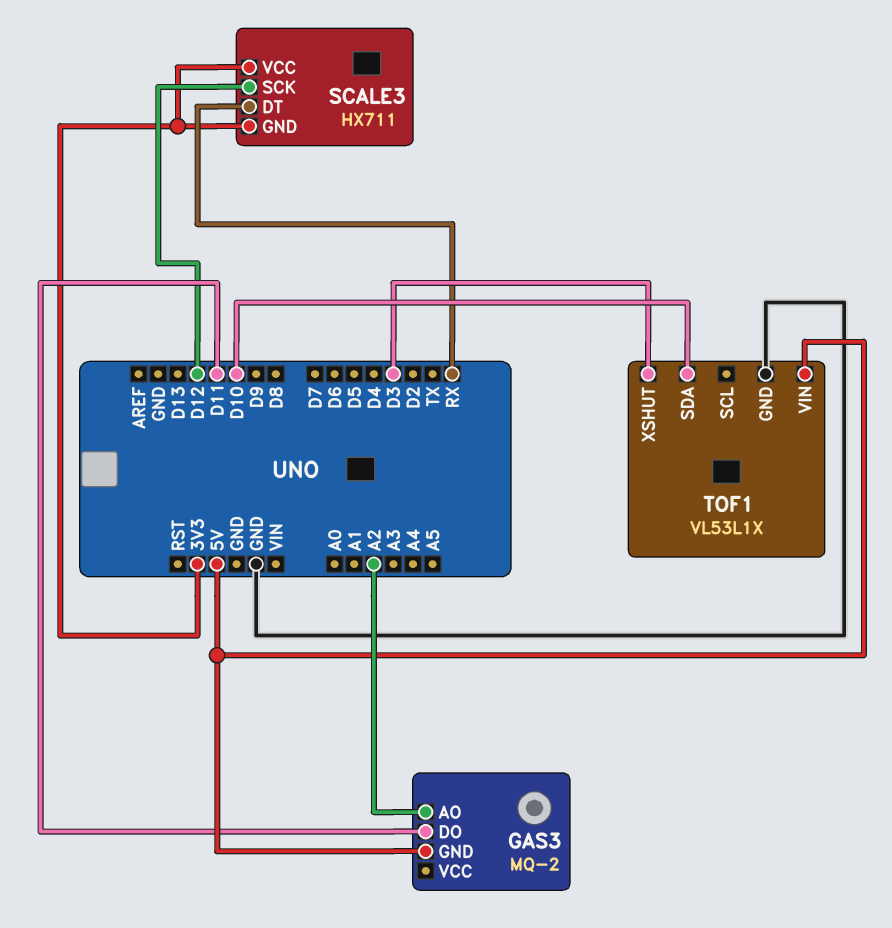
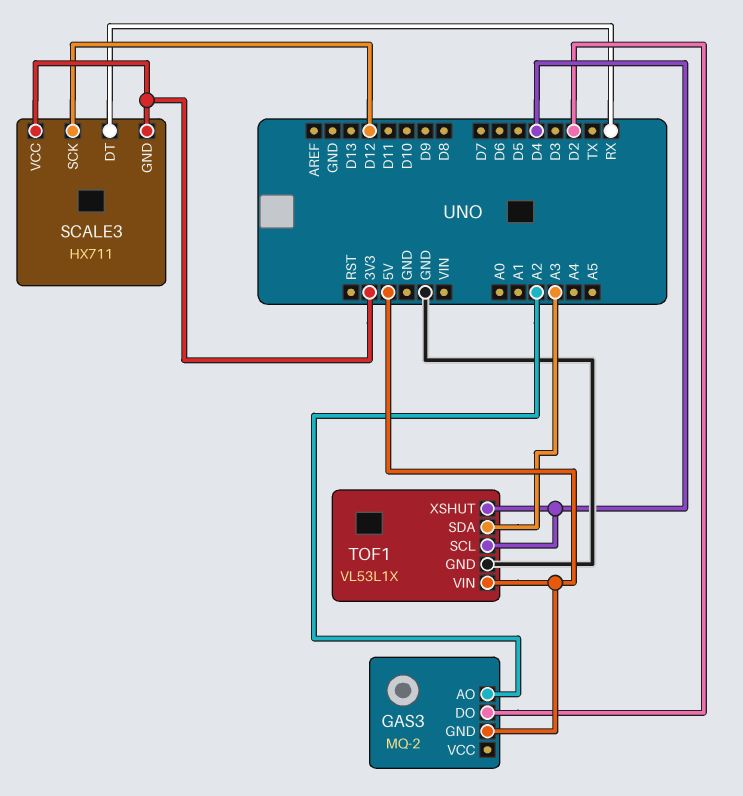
GAS3 pin DO: D11 -> D2
TOF1 pin SCL: none -> D4
TOF1 pin SDA: D10 -> A3
TOF1 pin XSHUT: D3 -> D4

